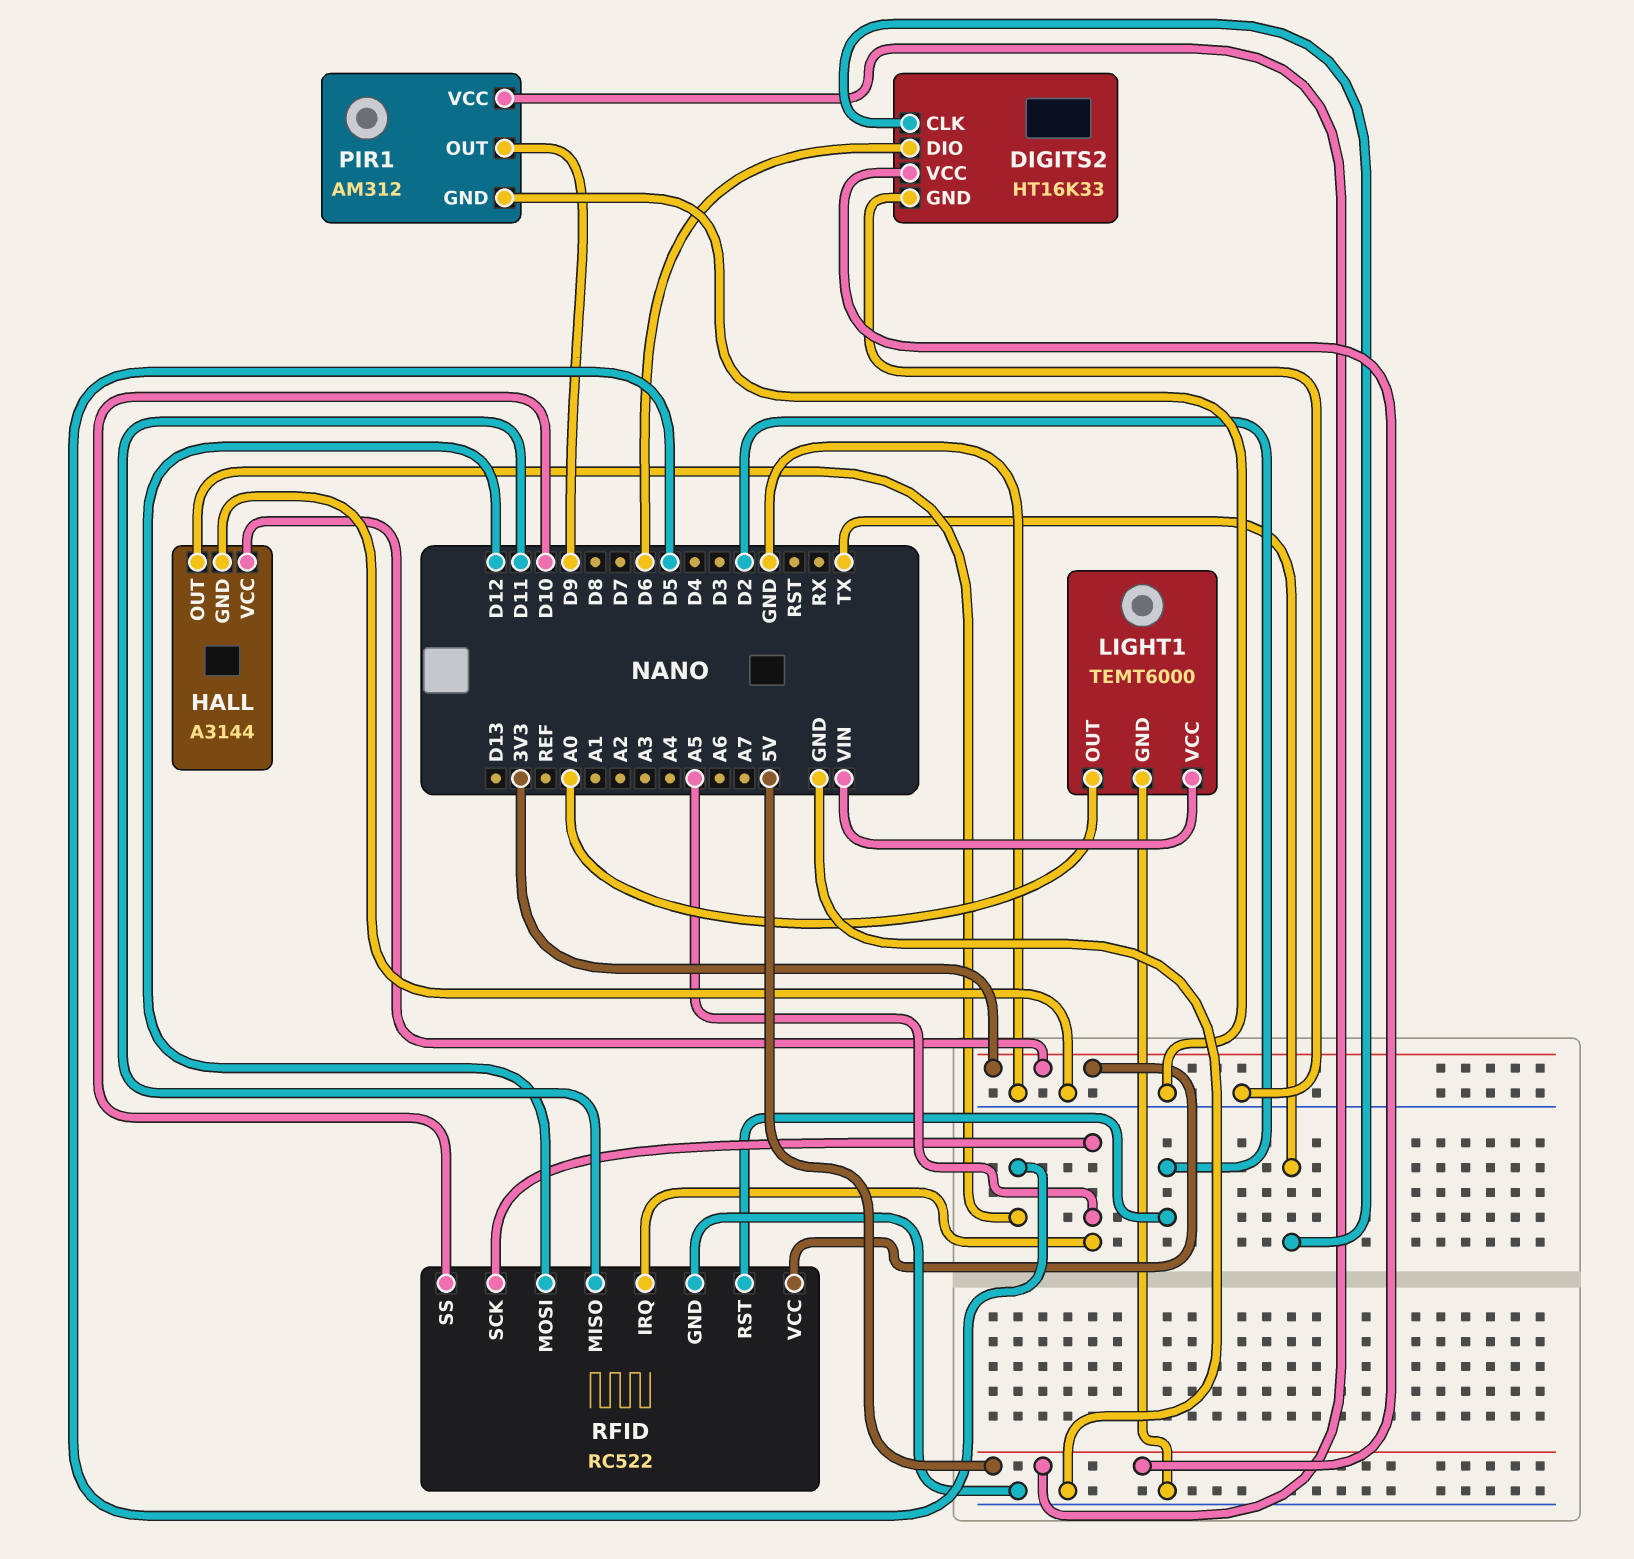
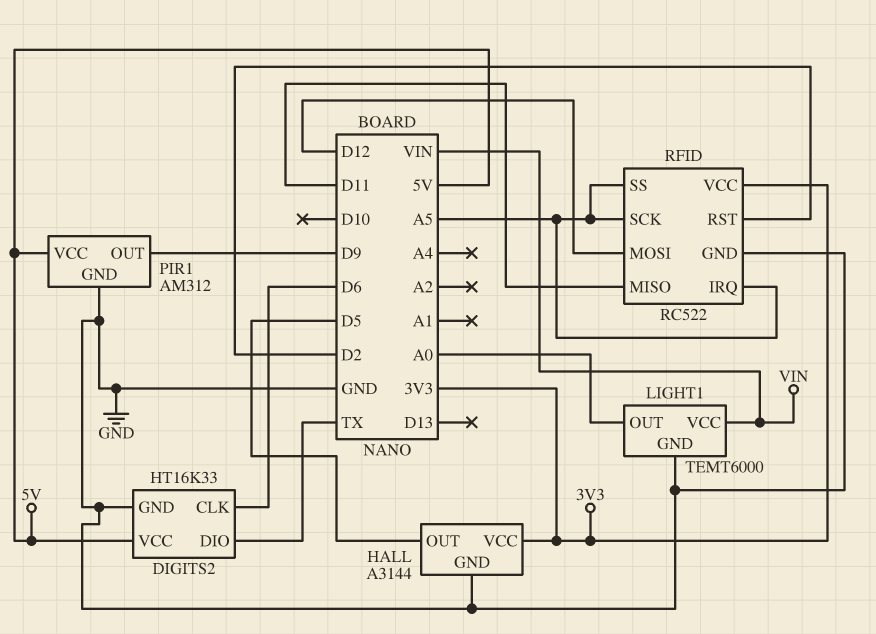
DIGITS2 pin CLK: TX -> D6
DIGITS2 pin DIO: D6 -> TX
RFID pin SS: D10 -> A5

